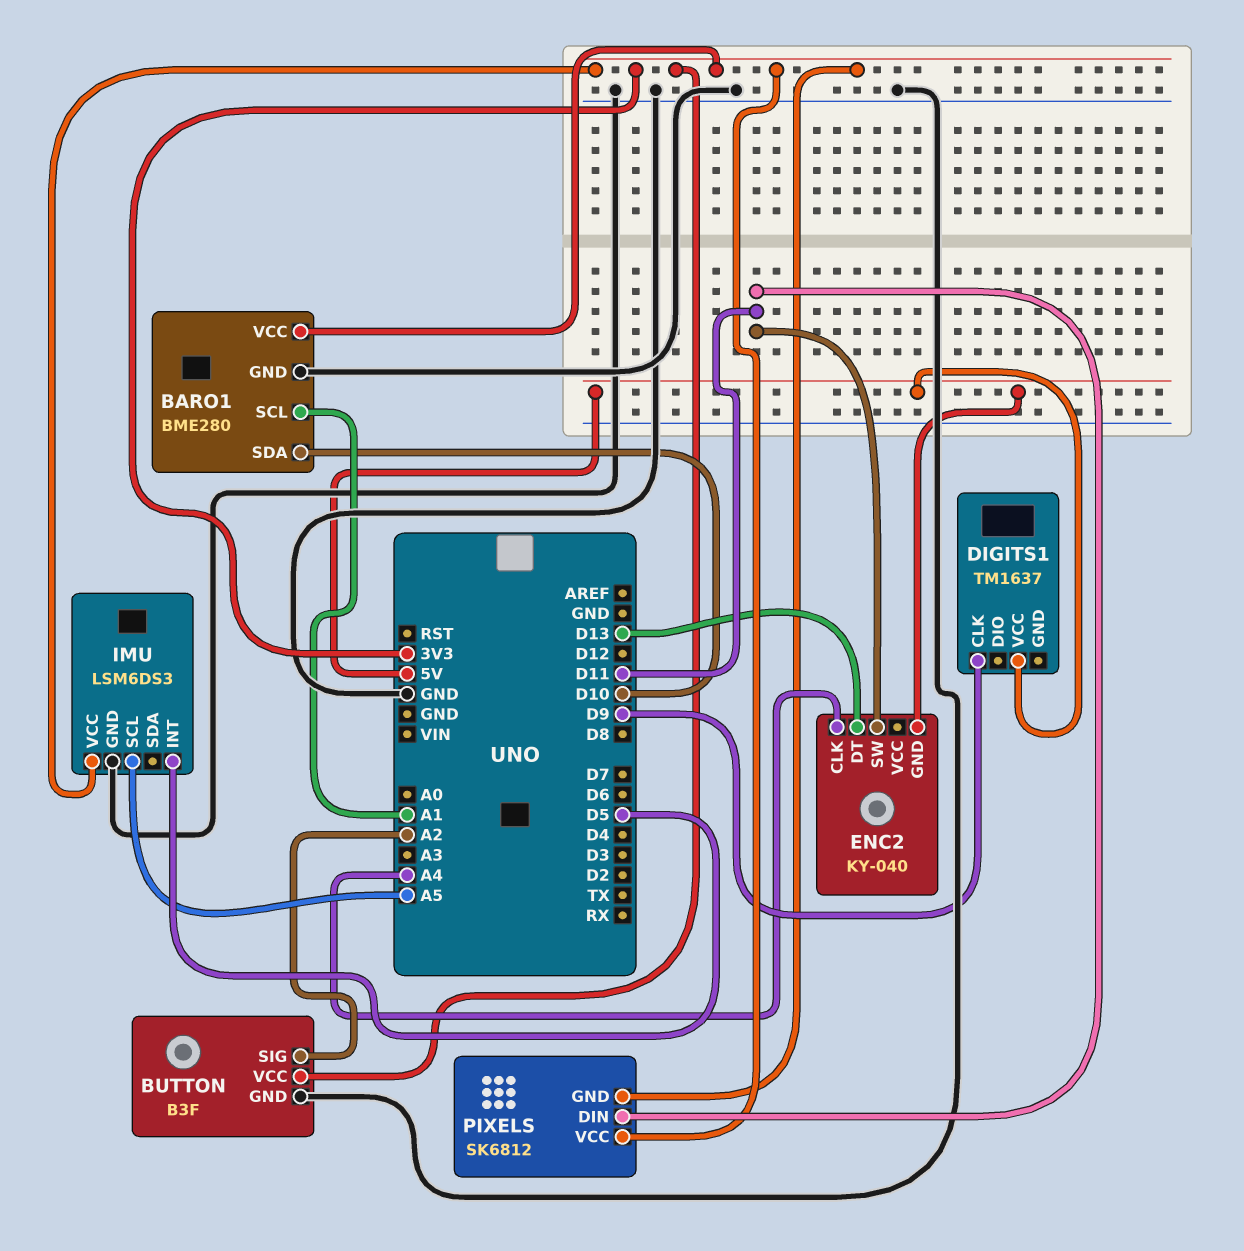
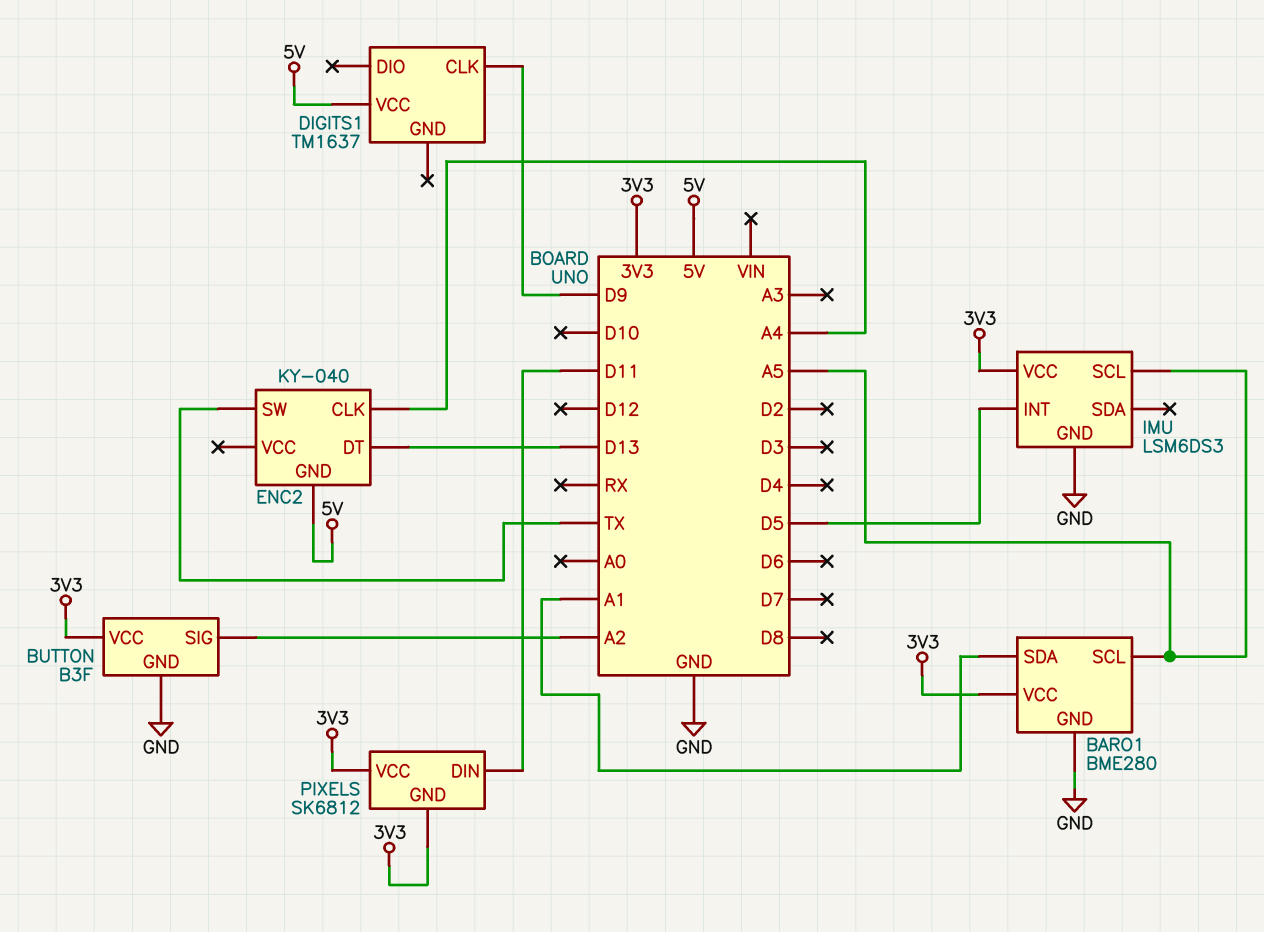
BARO1 pin SCL: A1 -> A5
BARO1 pin SDA: D10 -> A1
ENC2 pin SW: D11 -> TX

